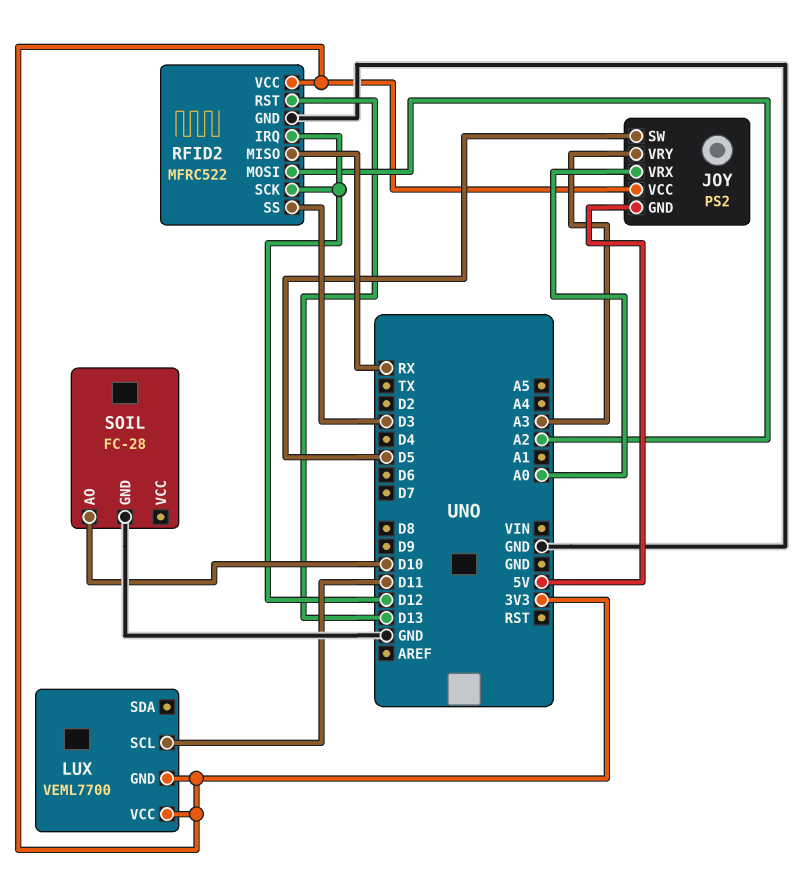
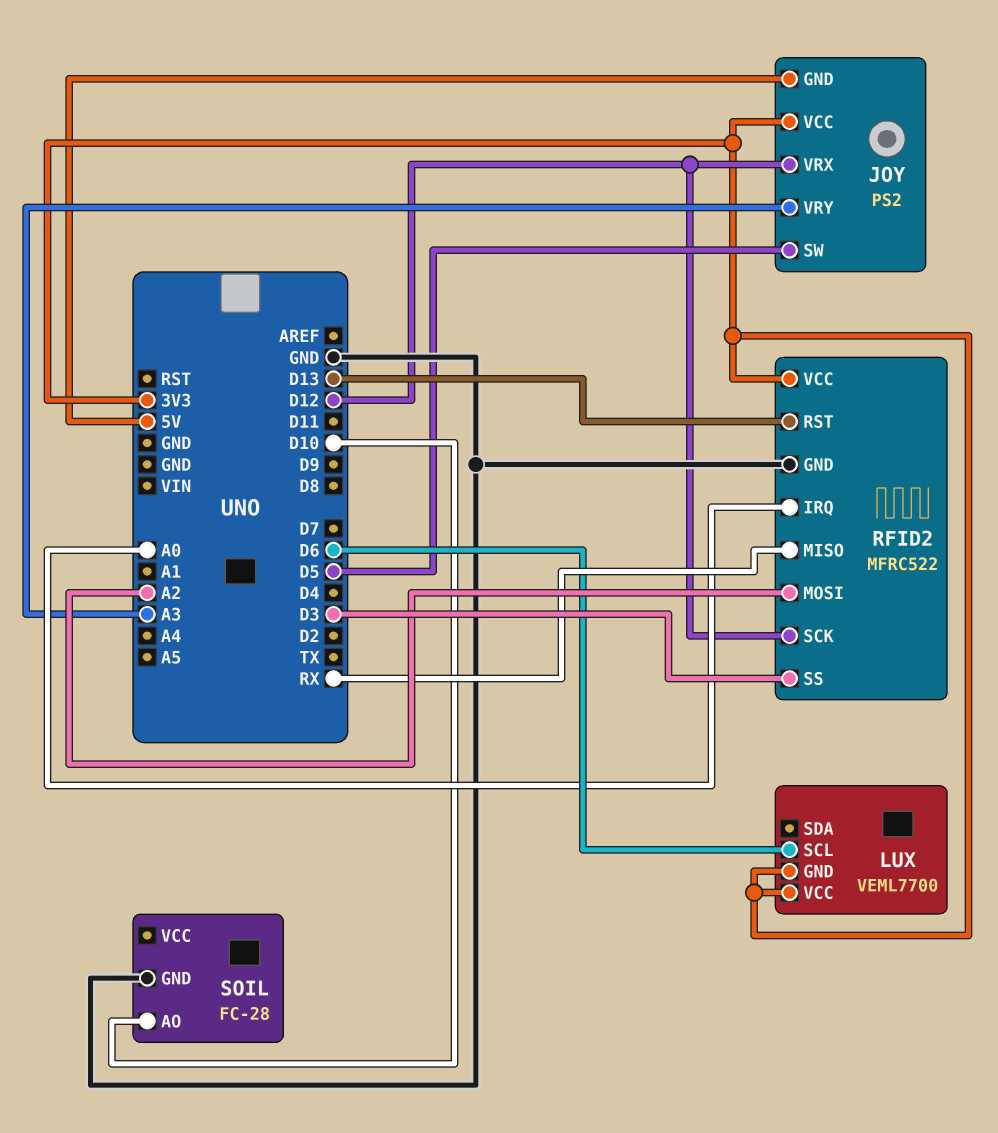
JOY pin VRX: A0 -> D12
LUX pin SCL: D11 -> D6
RFID2 pin IRQ: D12 -> A0

